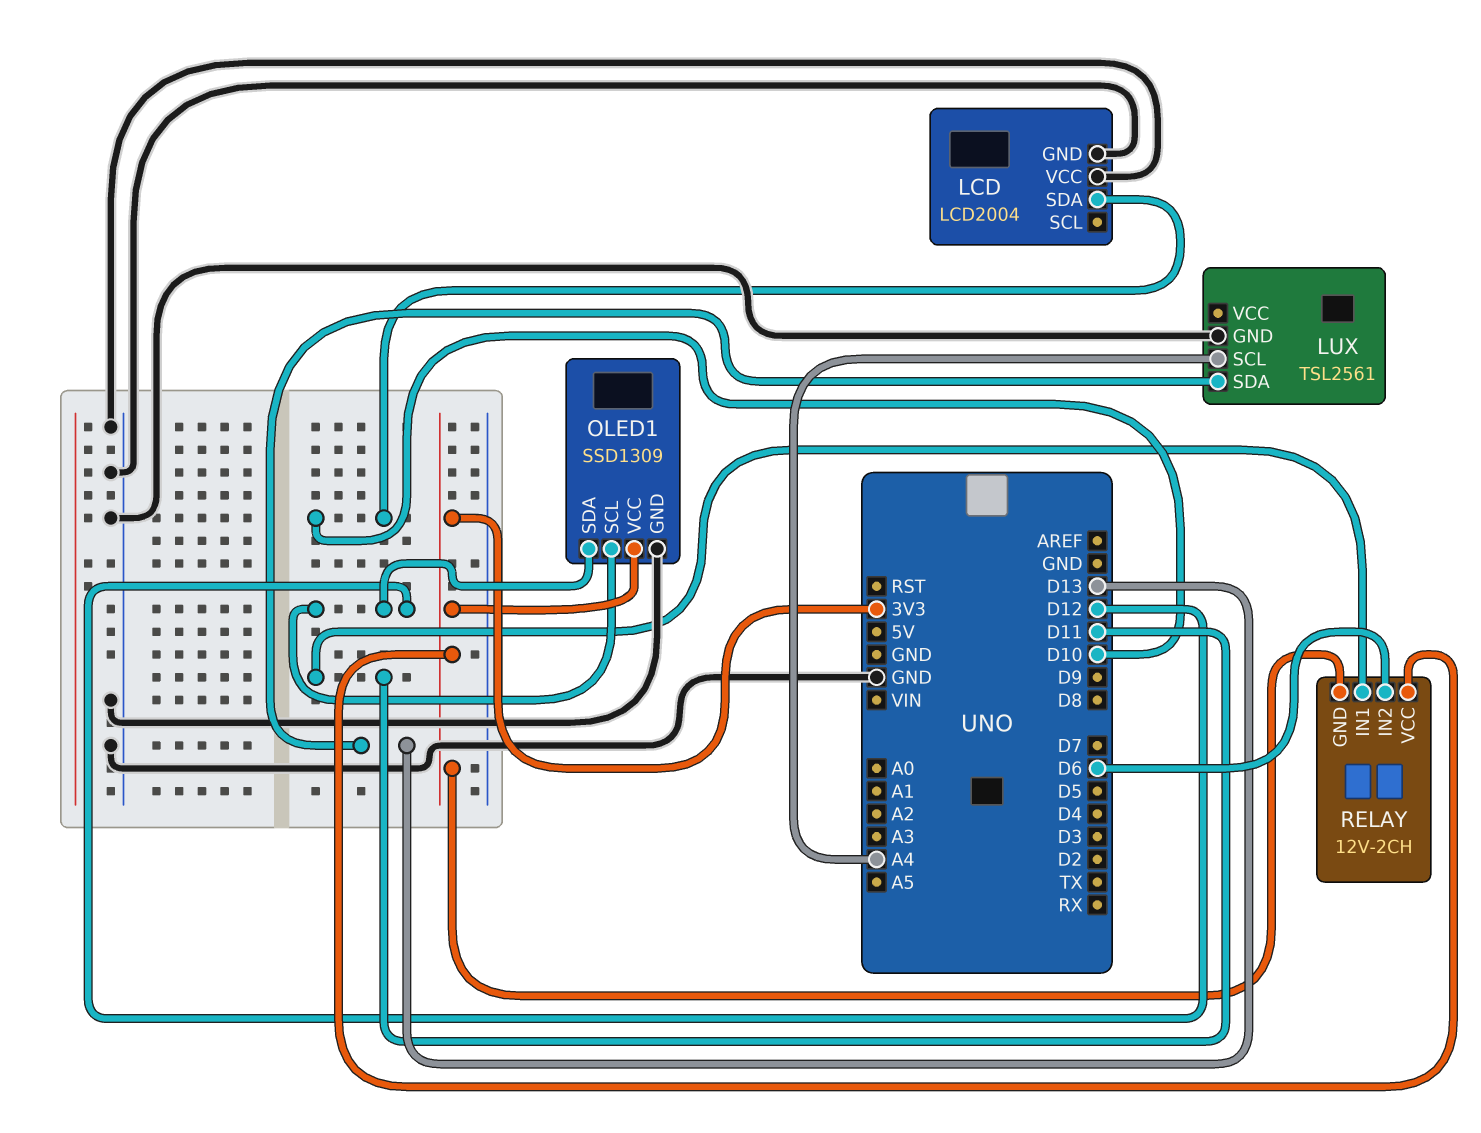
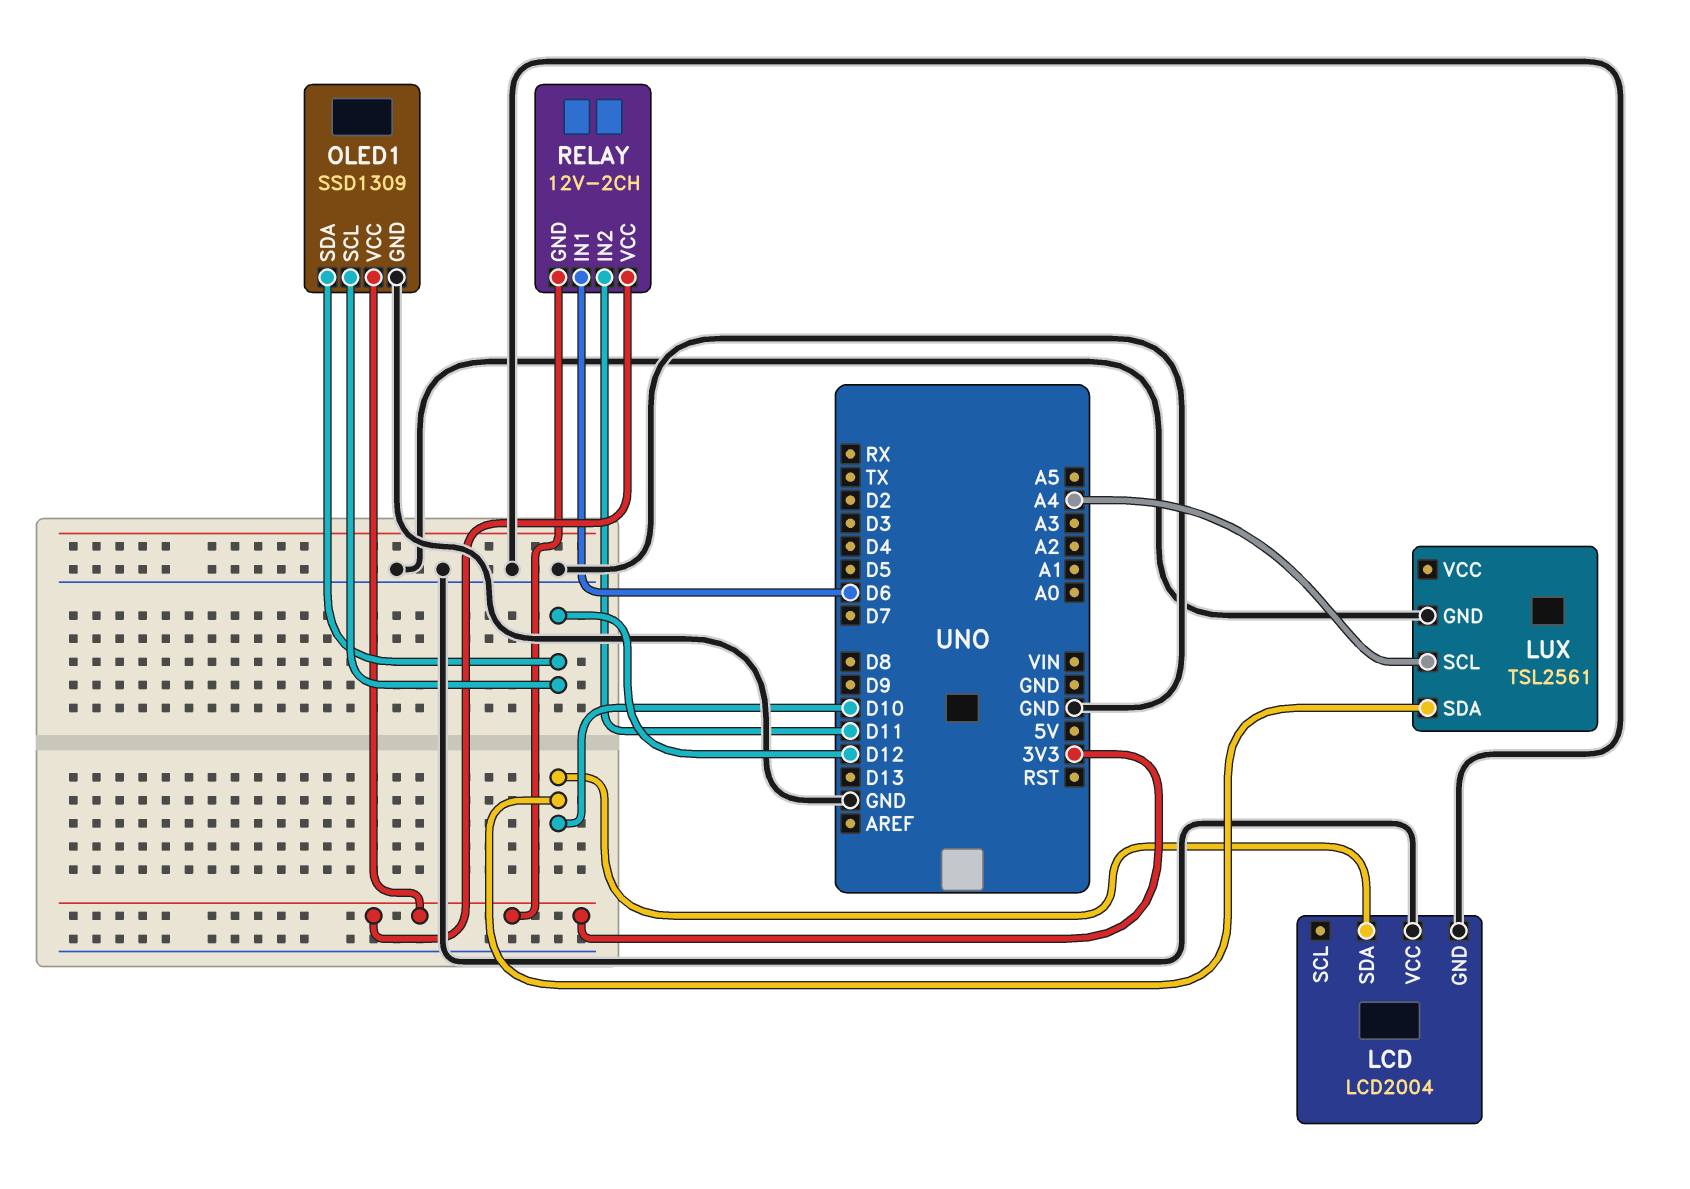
LUX pin SDA: D13 -> D10
RELAY pin IN1: D11 -> D6
RELAY pin IN2: D6 -> D11

